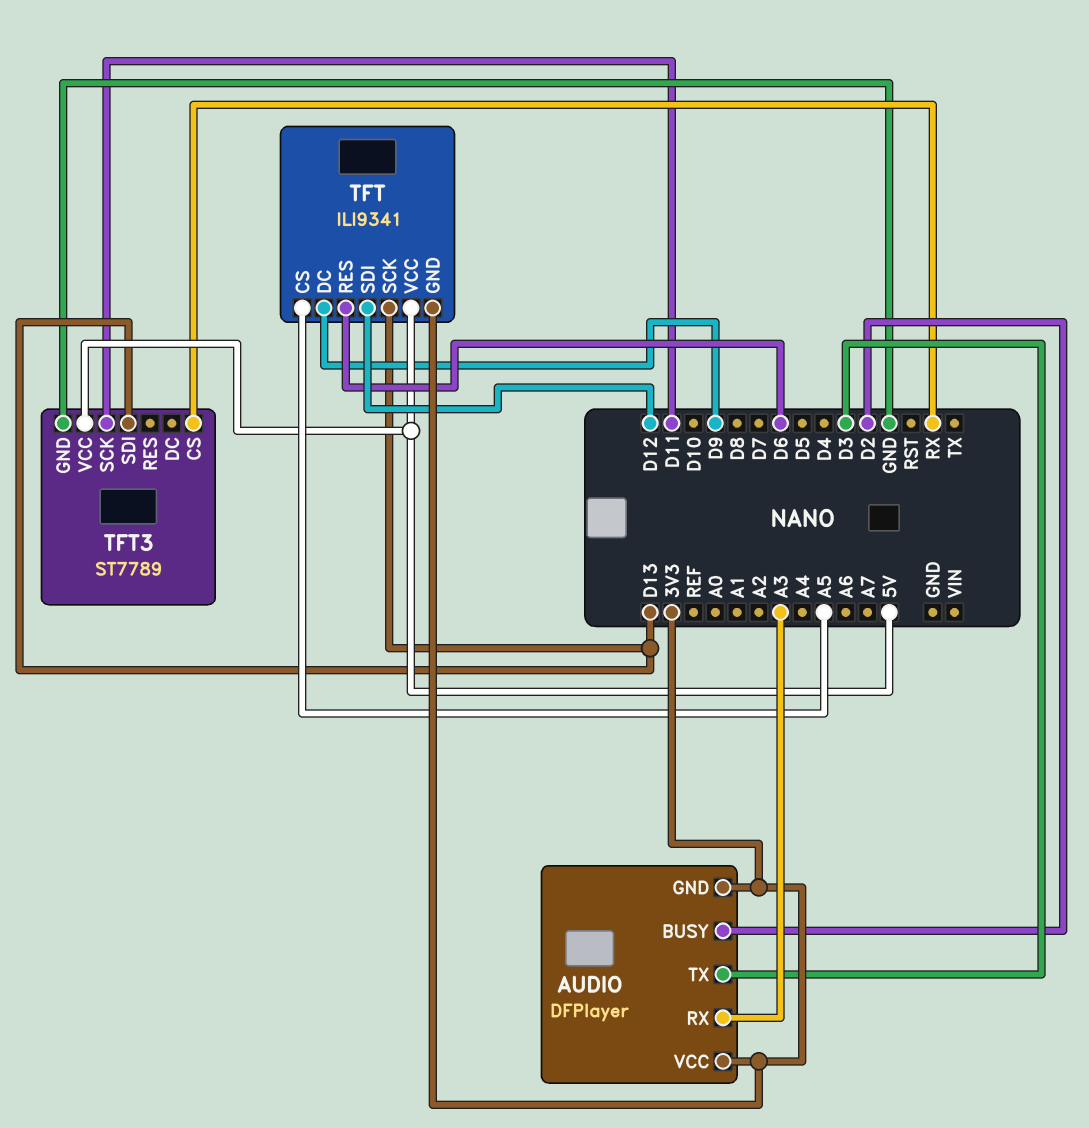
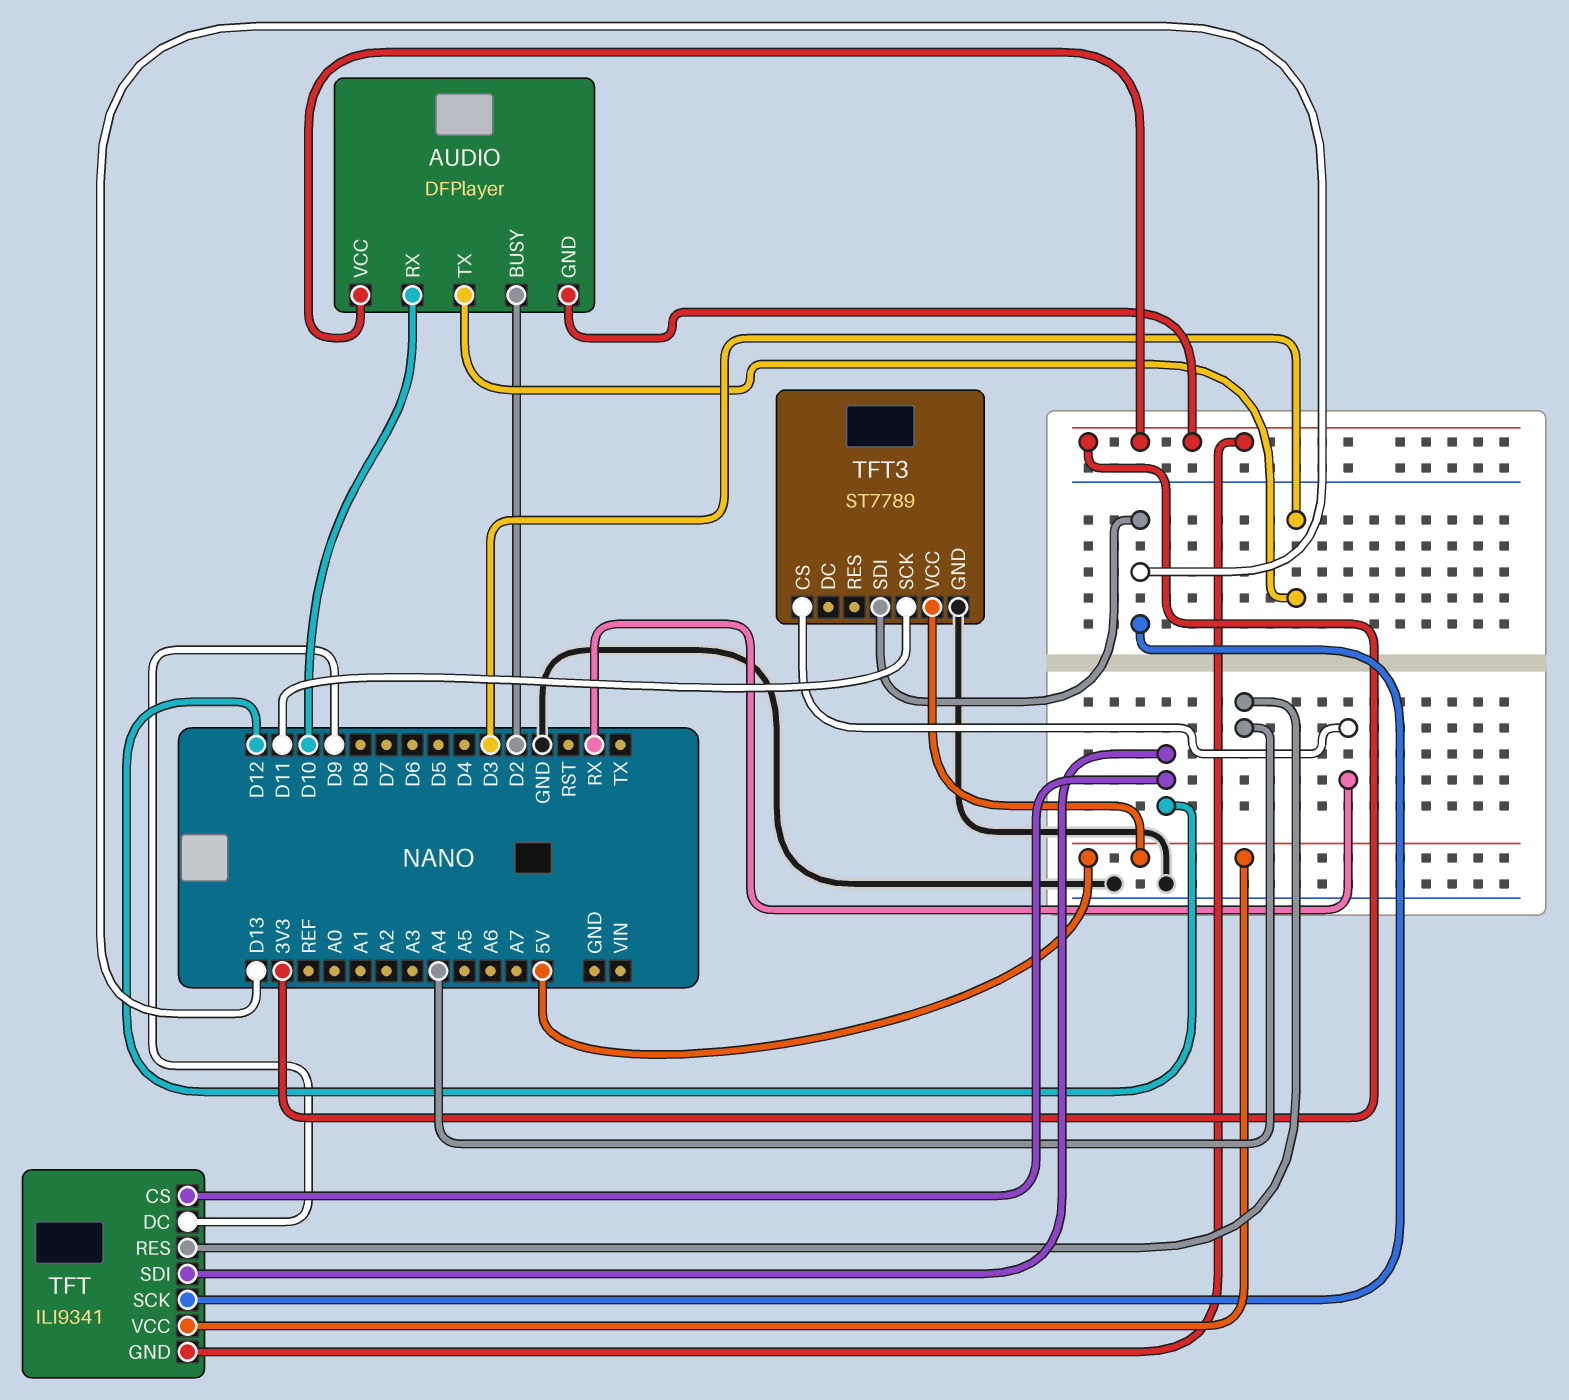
AUDIO pin RX: A3 -> D10
TFT pin CS: A5 -> D12
TFT pin RES: D6 -> A4

